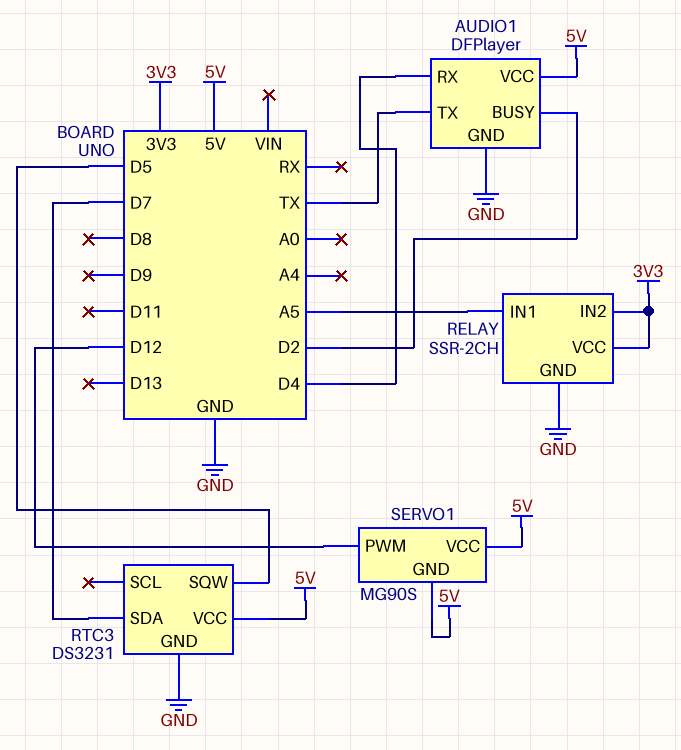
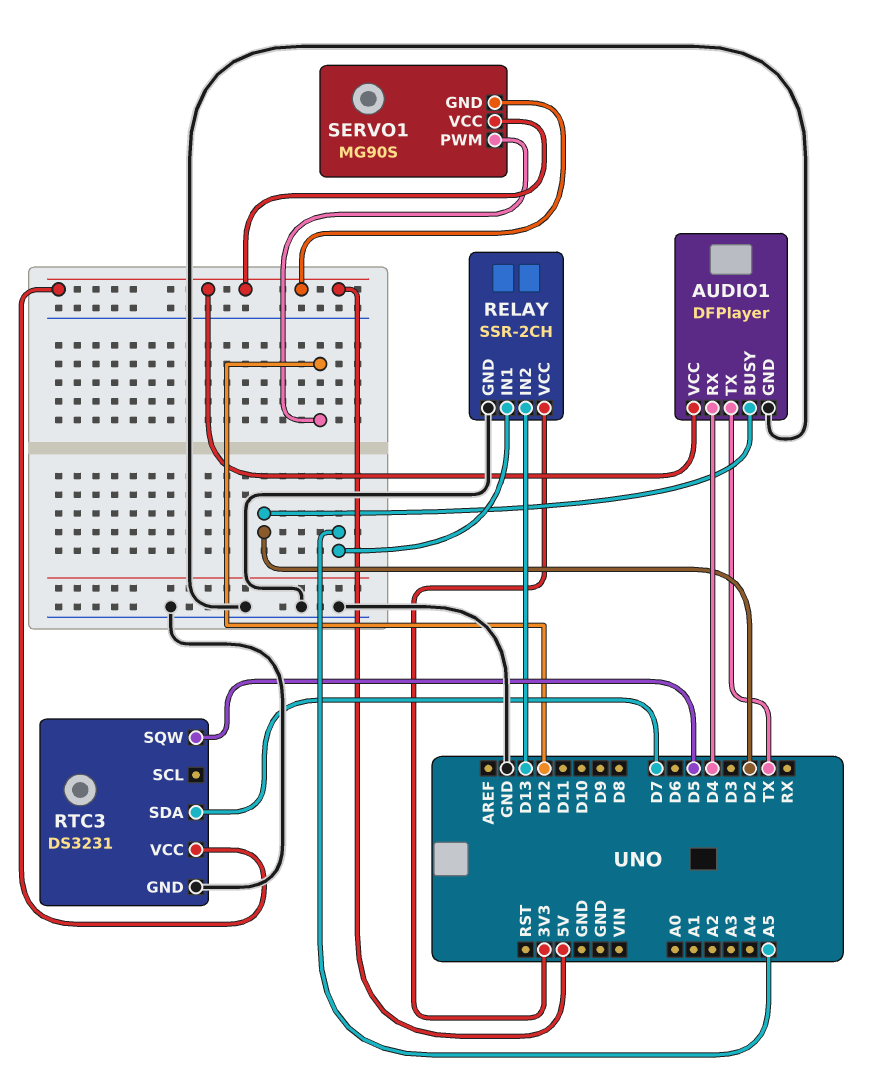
RELAY pin IN2: 3V3 -> D13

